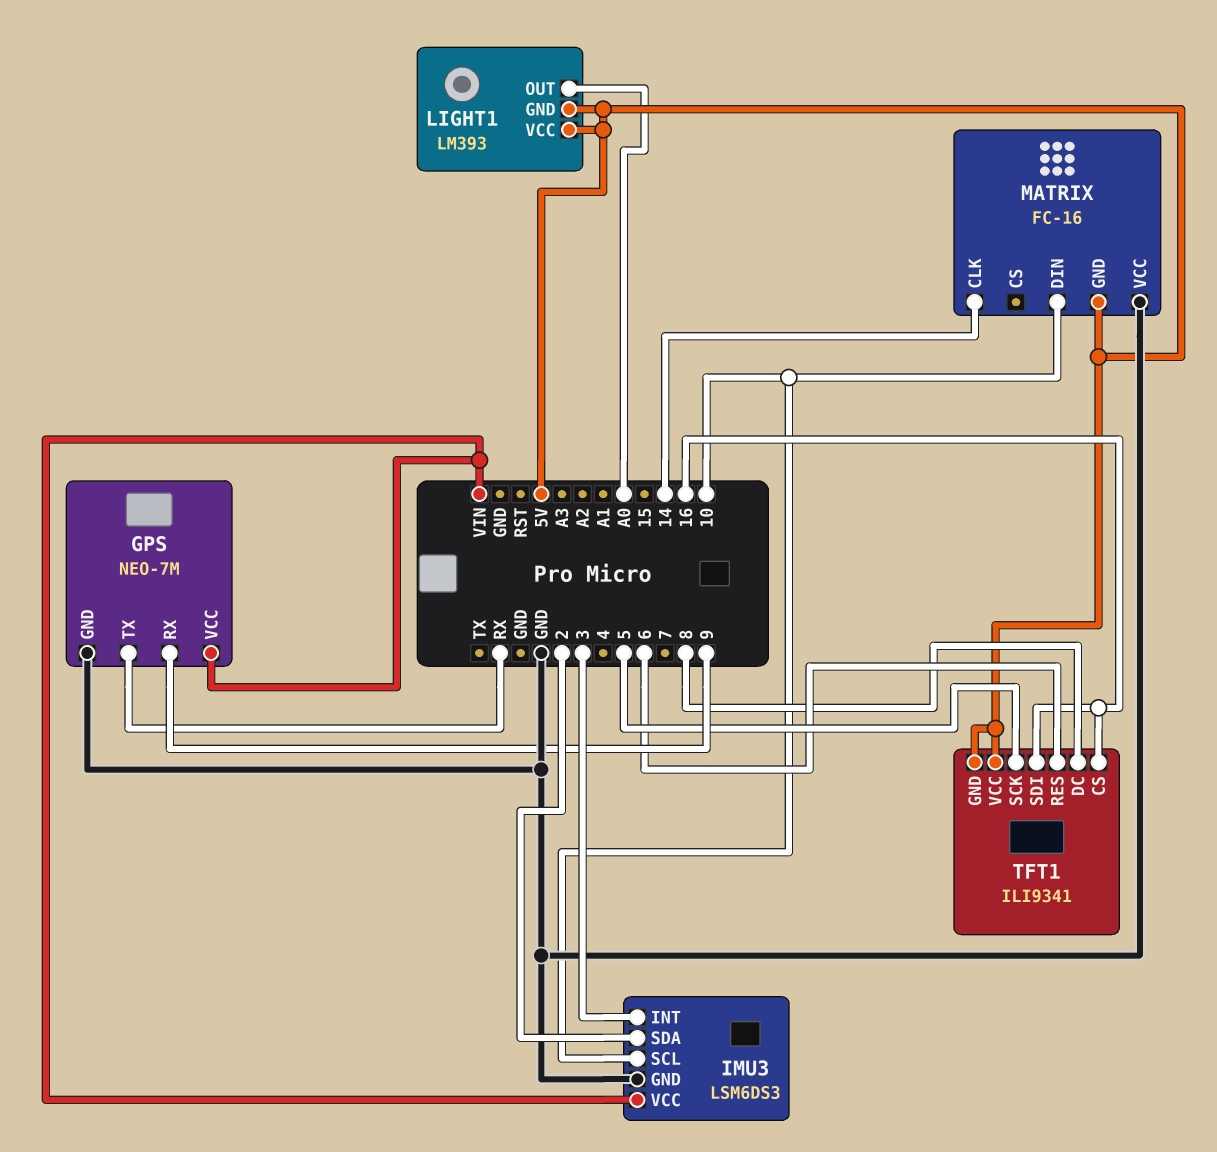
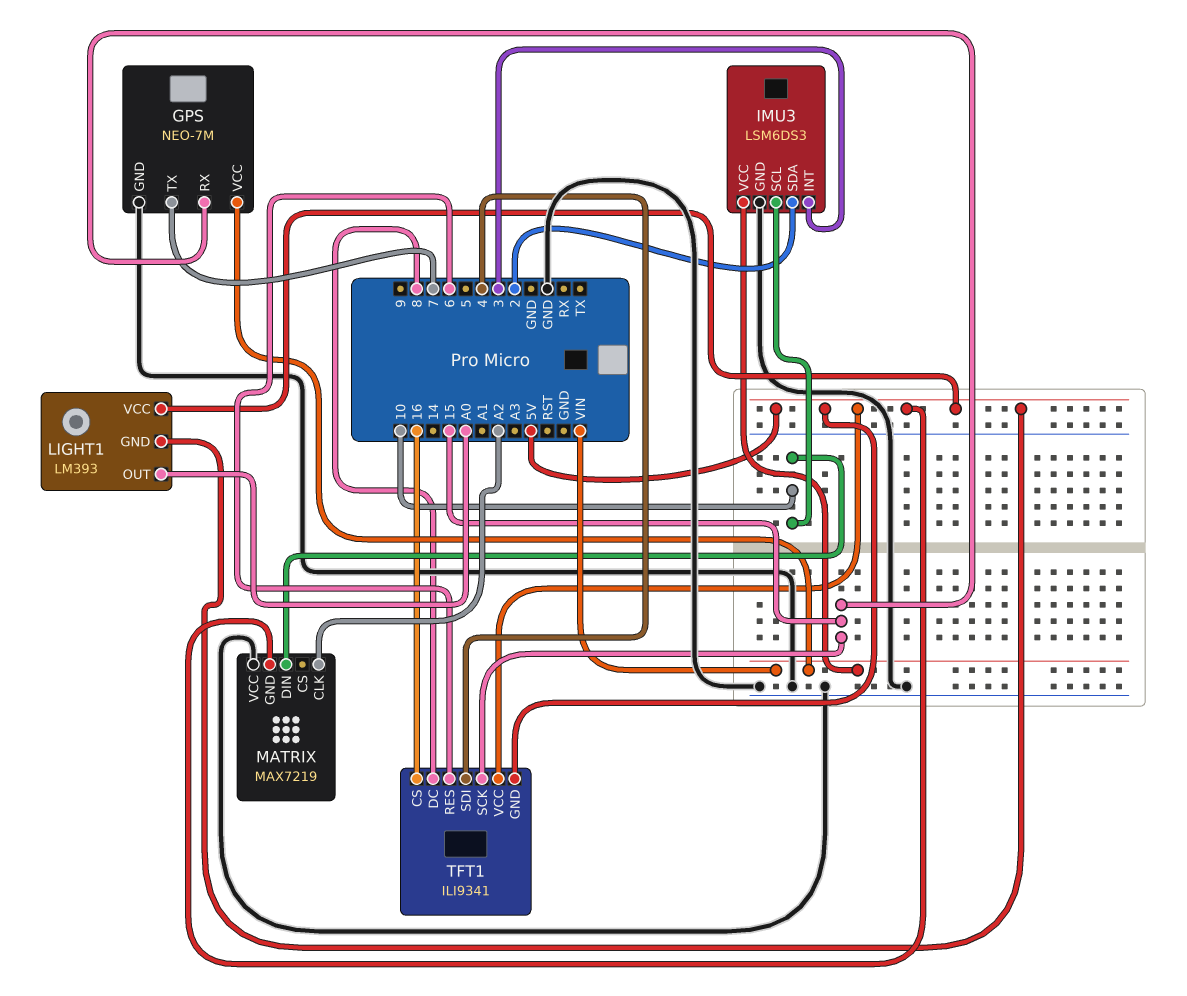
GPS pin RX: 9 -> 15
GPS pin TX: RX -> 7
MATRIX: FC-16 -> MAX7219
MATRIX pin CLK: 14 -> A2
TFT1 pin SCK: 5 -> 15
TFT1 pin SDI: 16 -> 4

